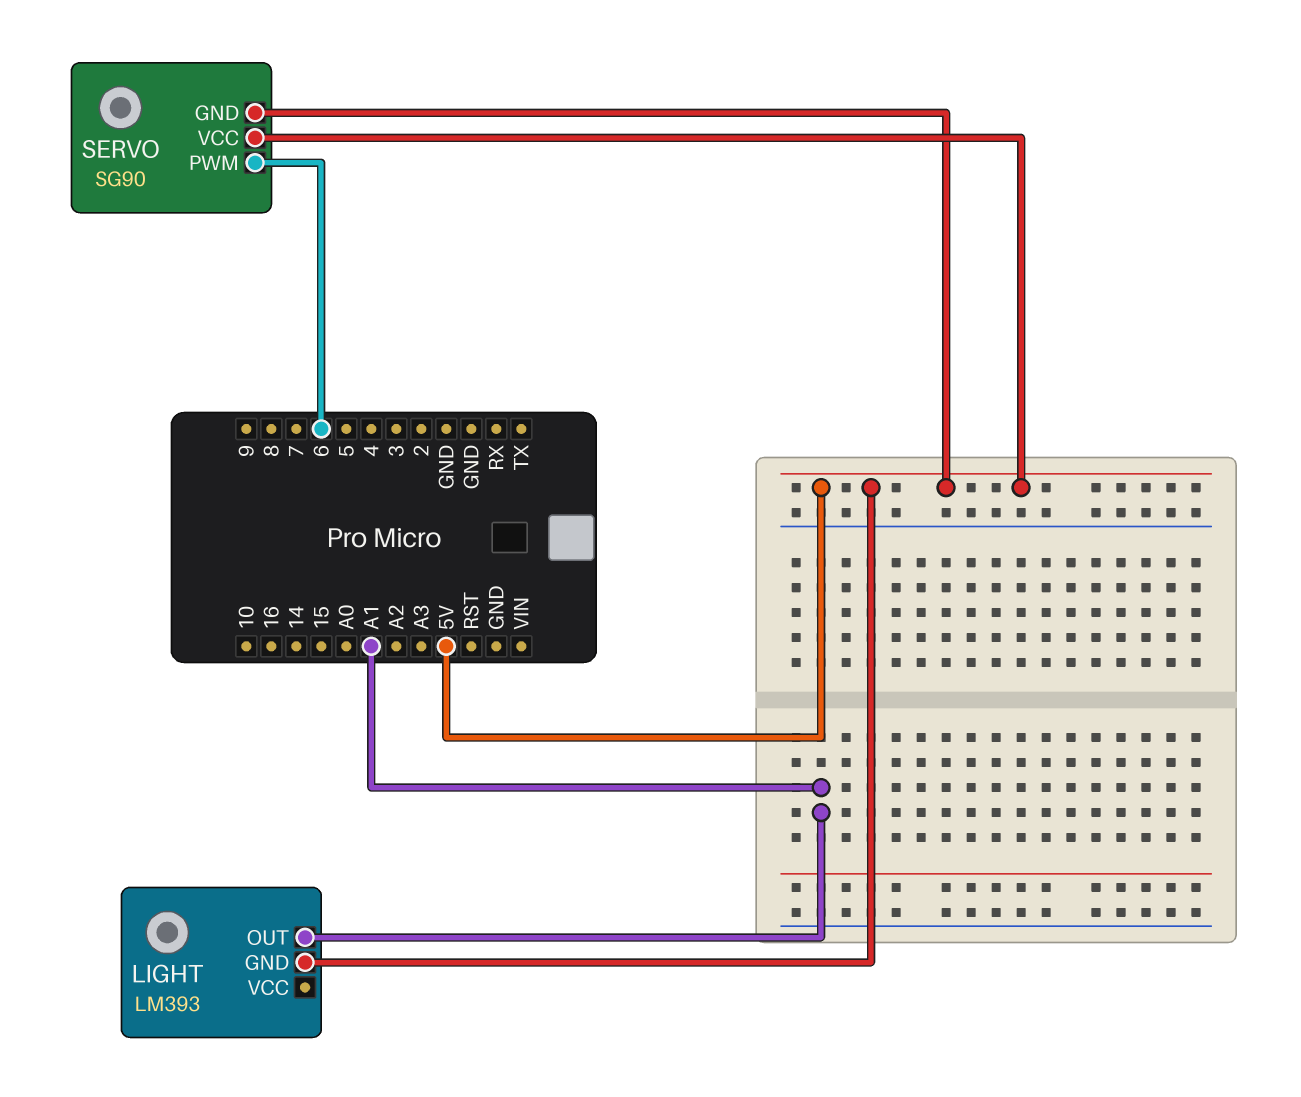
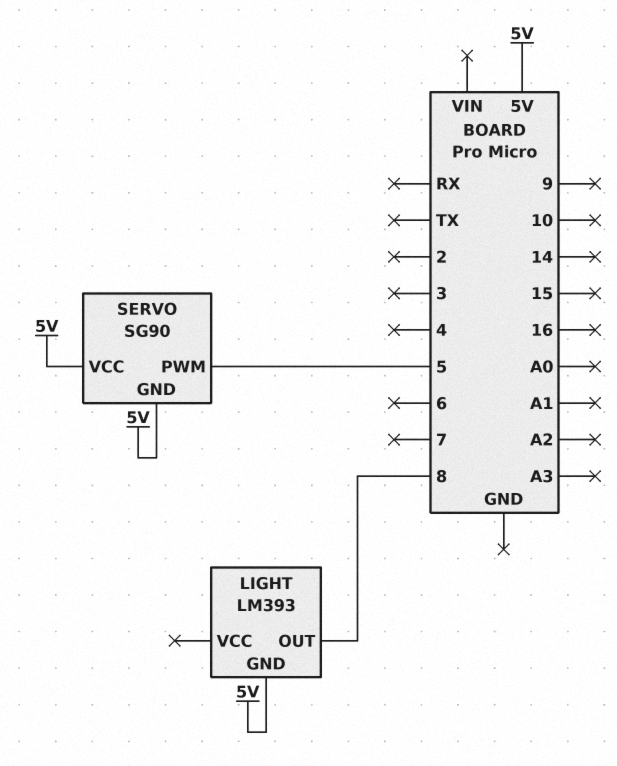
LIGHT pin OUT: A1 -> 8
SERVO pin PWM: 6 -> 5

